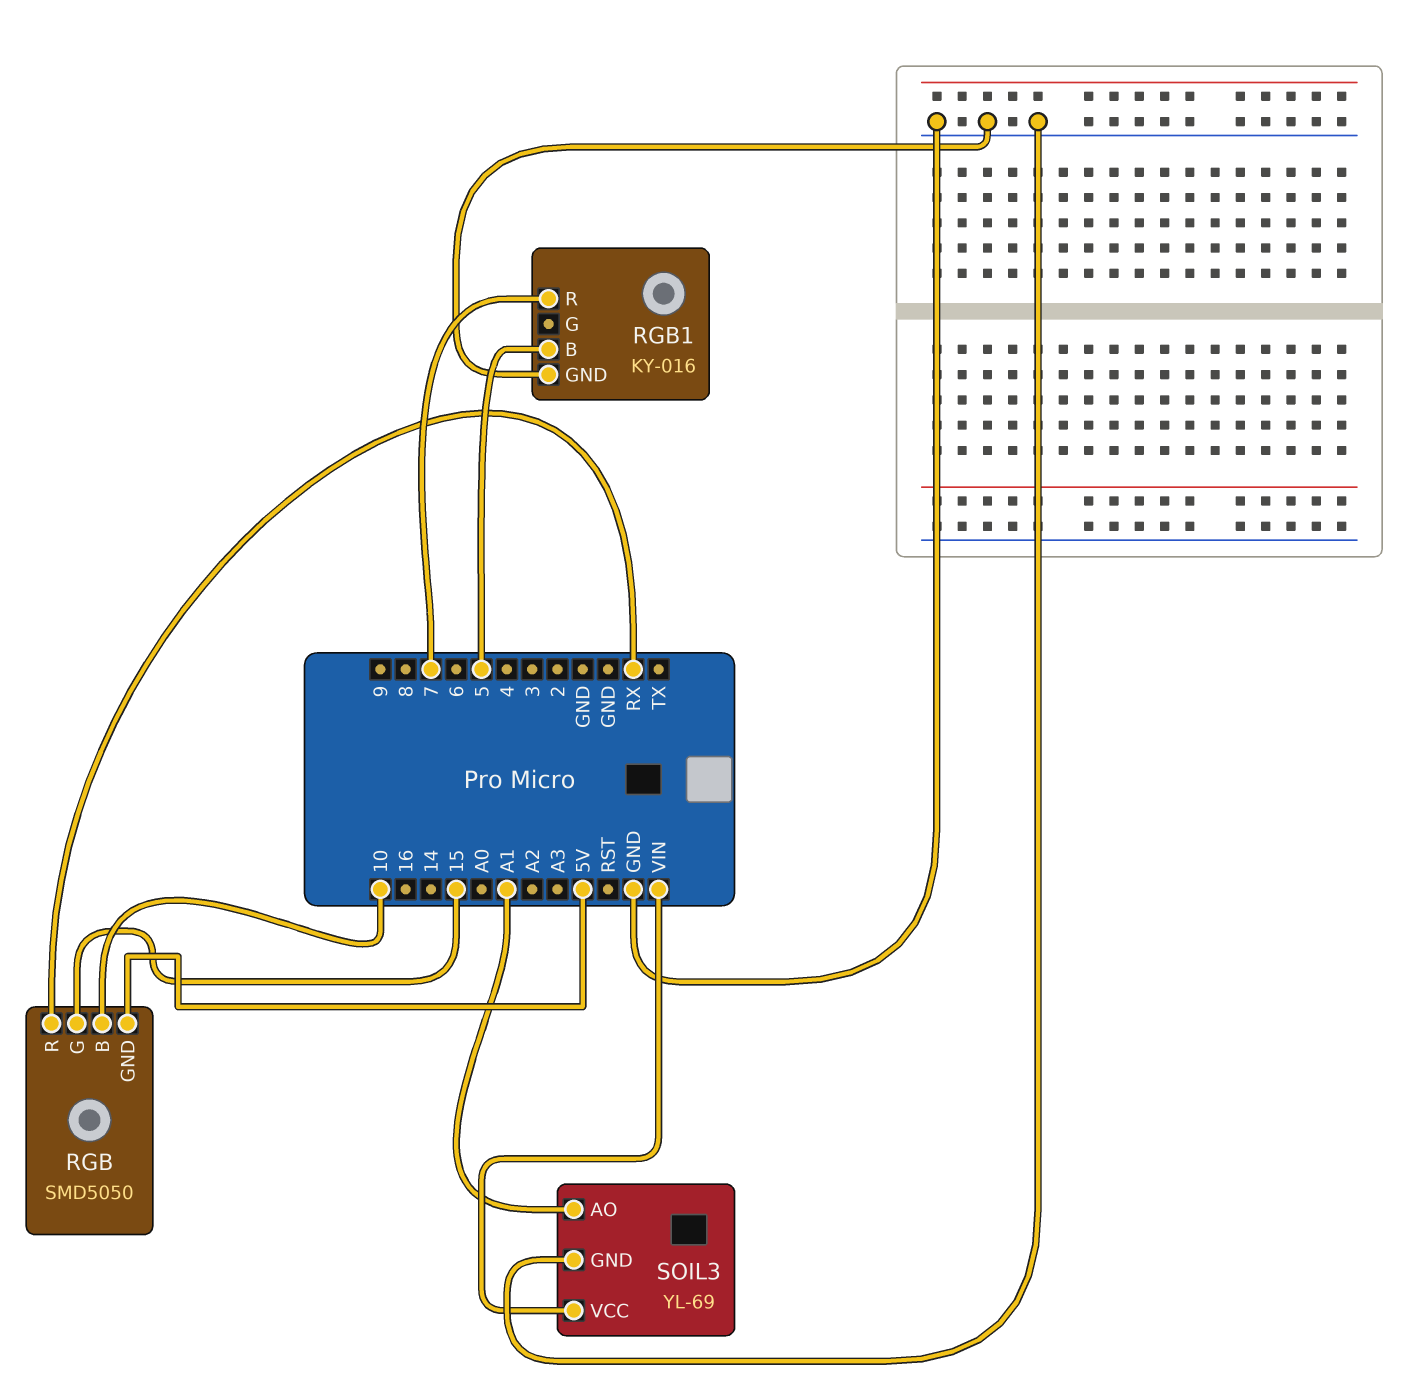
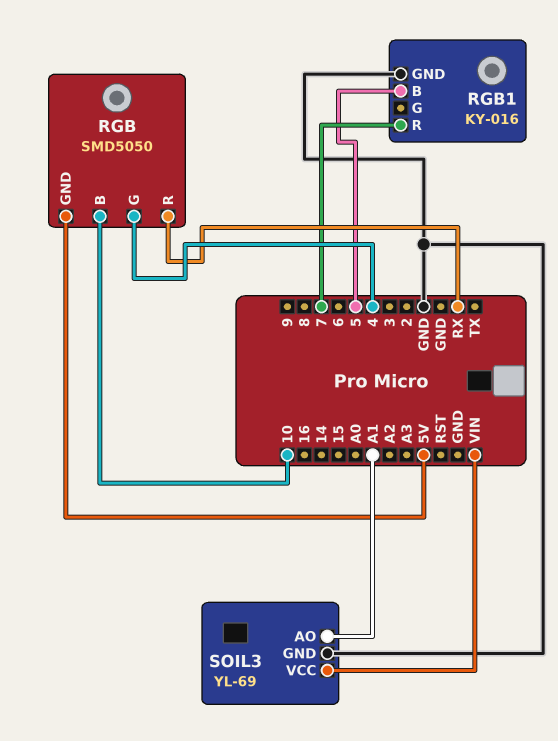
RGB pin G: 15 -> 4

